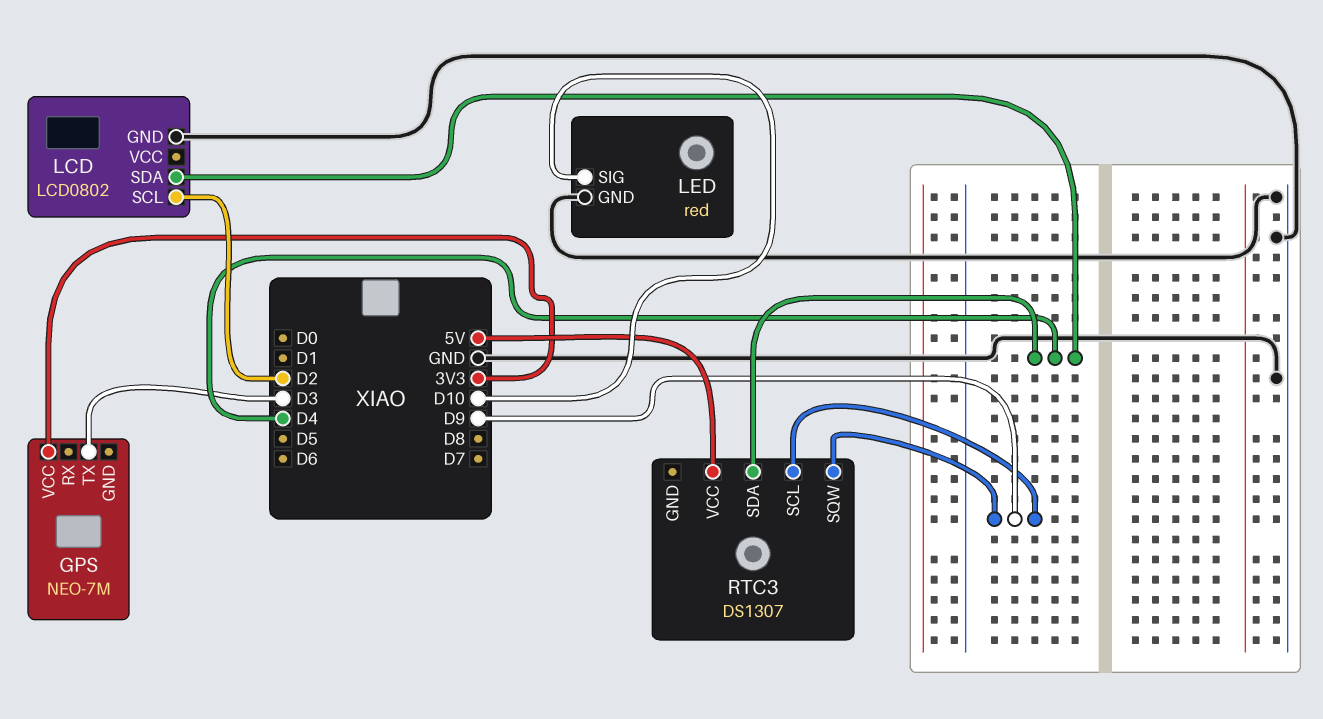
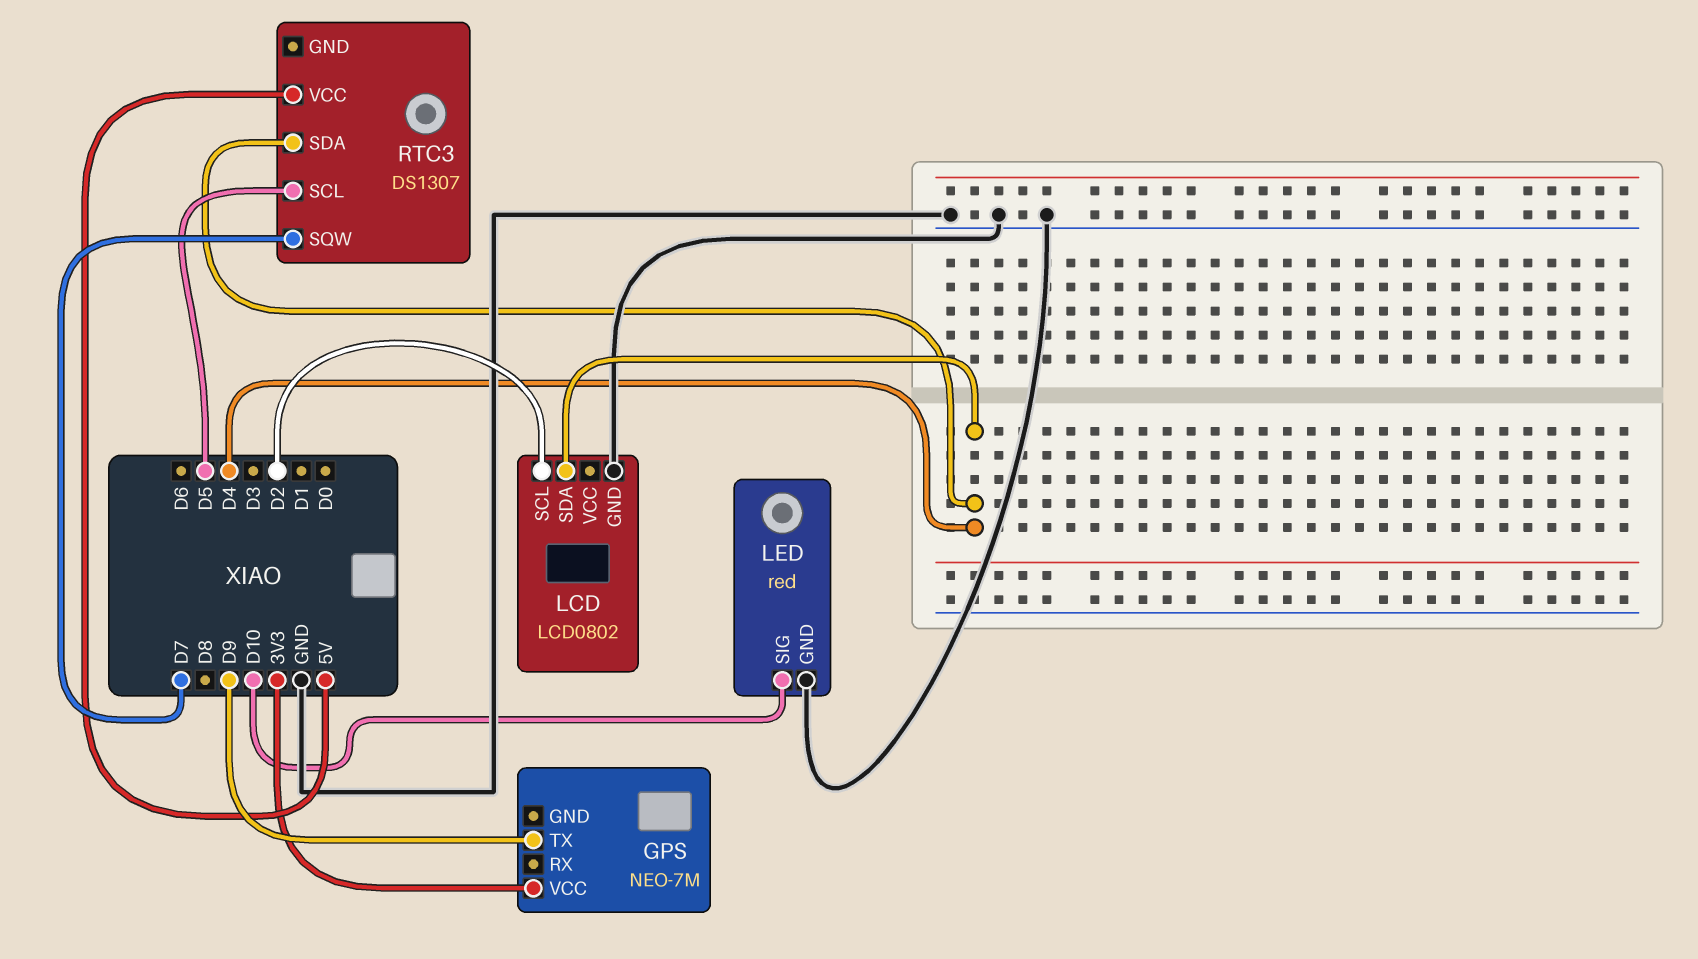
GPS pin TX: D3 -> D9
RTC3 pin SCL: D9 -> D5
RTC3 pin SQW: D9 -> D7

